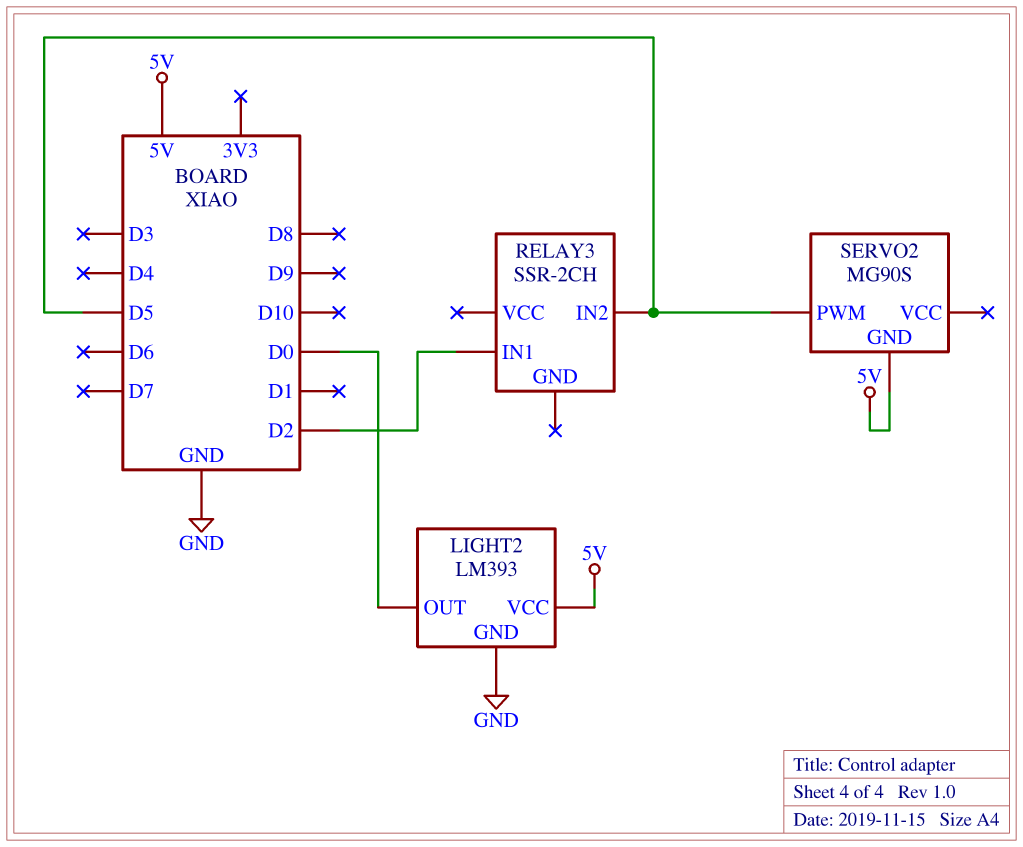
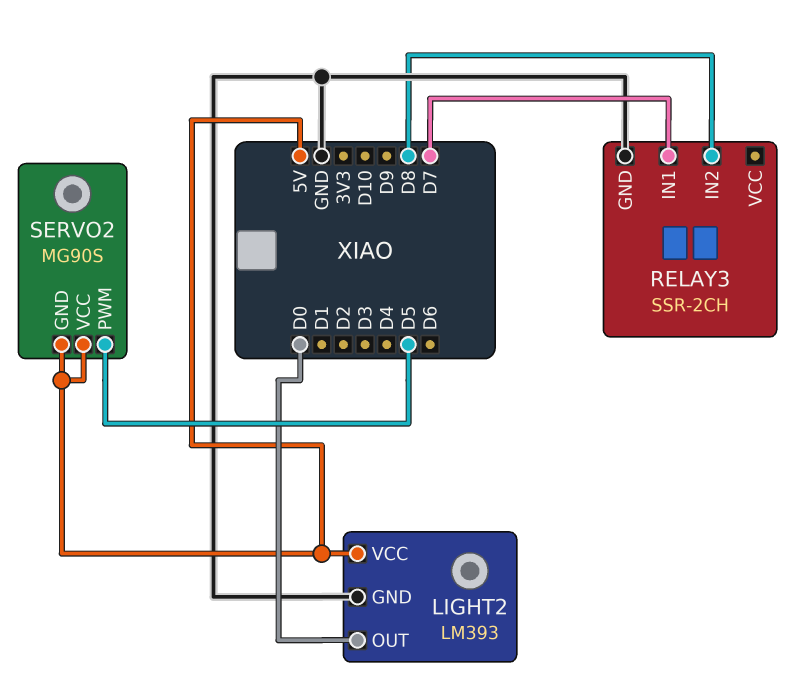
RELAY3 pin GND: none -> GND
RELAY3 pin IN1: D2 -> D7
RELAY3 pin IN2: D5 -> D8
SERVO2 pin VCC: none -> 5V

